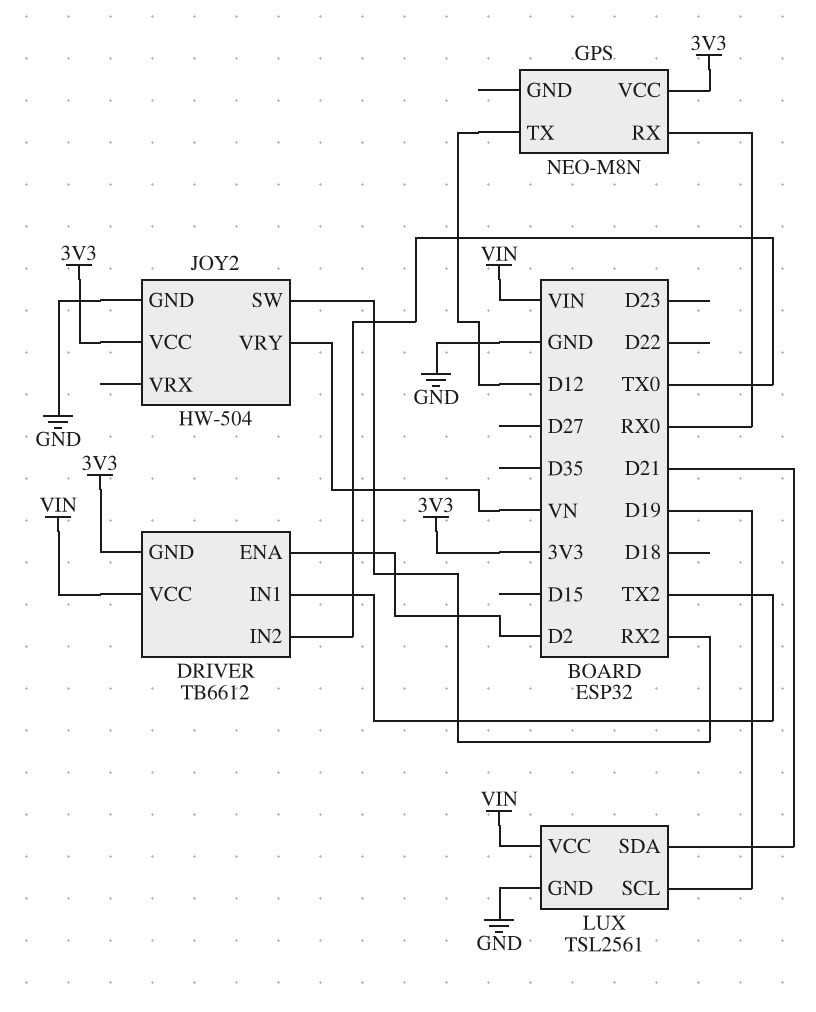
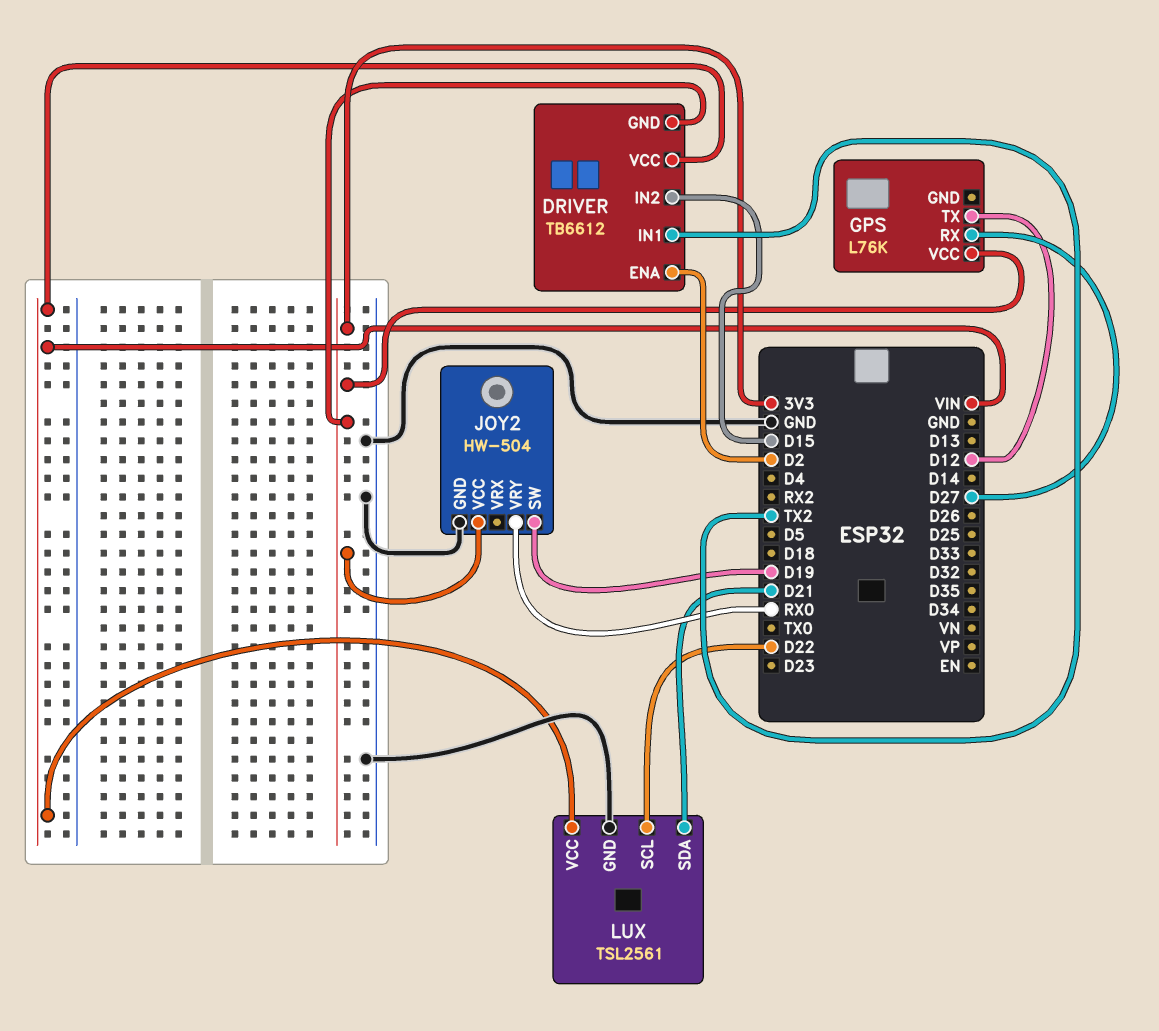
DRIVER pin IN2: TX0 -> D15
GPS: NEO-M8N -> L76K
GPS pin RX: RX0 -> D27
JOY2 pin SW: RX2 -> D19
JOY2 pin VRY: VN -> RX0
LUX pin SCL: D19 -> D22

